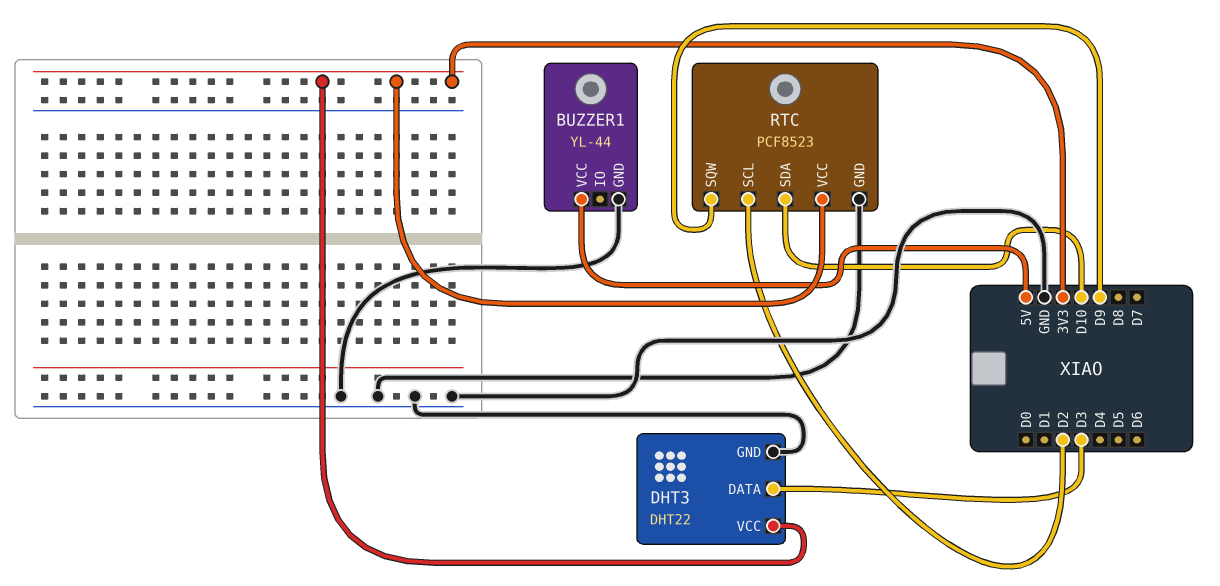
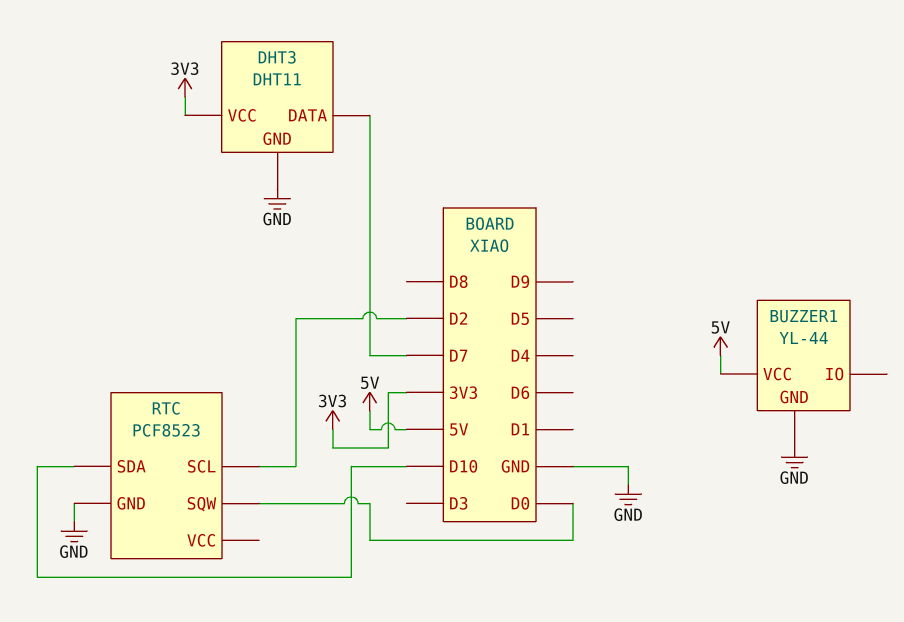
DHT3: DHT22 -> DHT11
DHT3 pin DATA: D3 -> D7
RTC pin SQW: D9 -> D0
RTC pin VCC: 3V3 -> none

